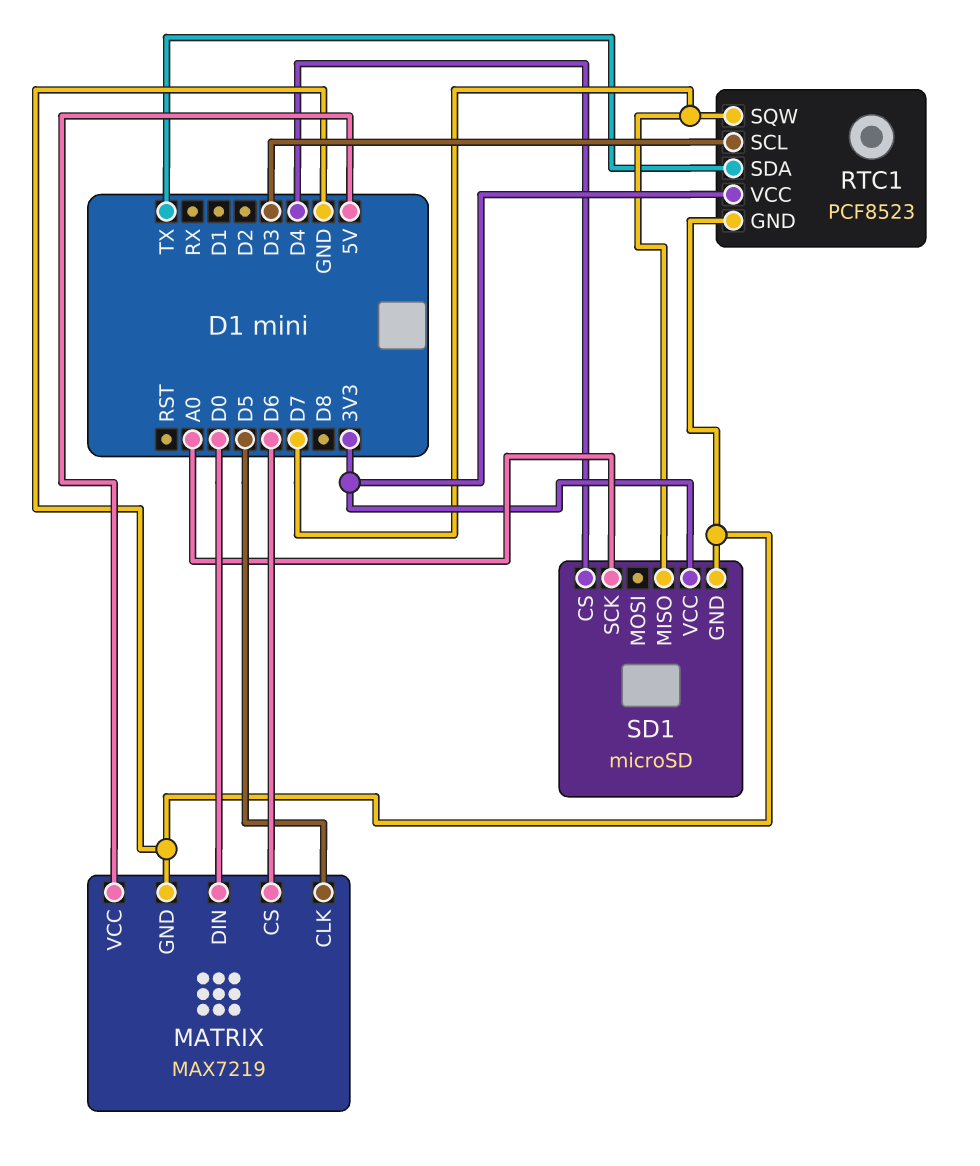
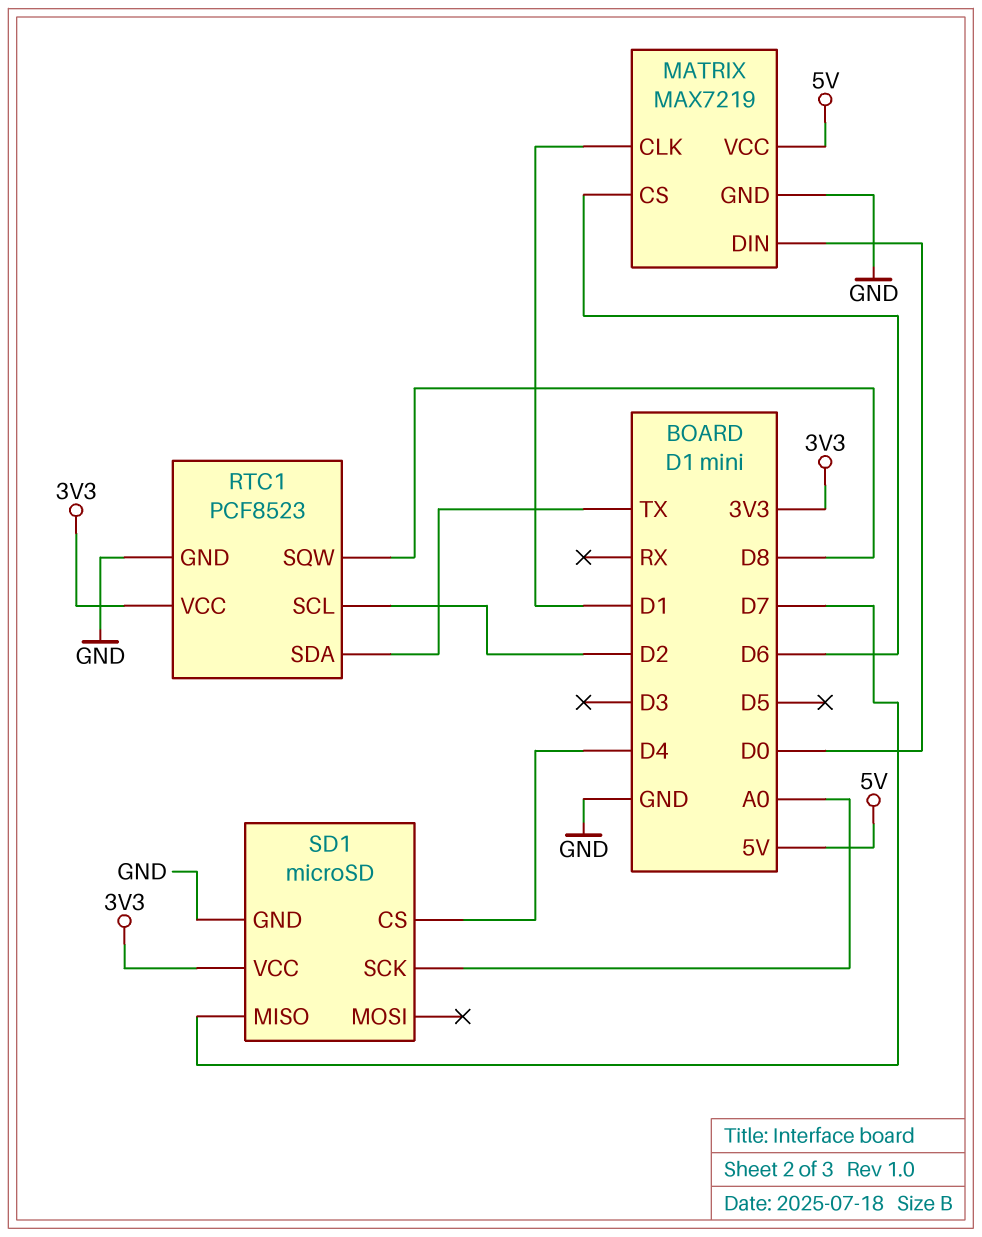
MATRIX pin CLK: D5 -> D1
RTC1 pin SCL: D3 -> D2
RTC1 pin SQW: D7 -> D8

